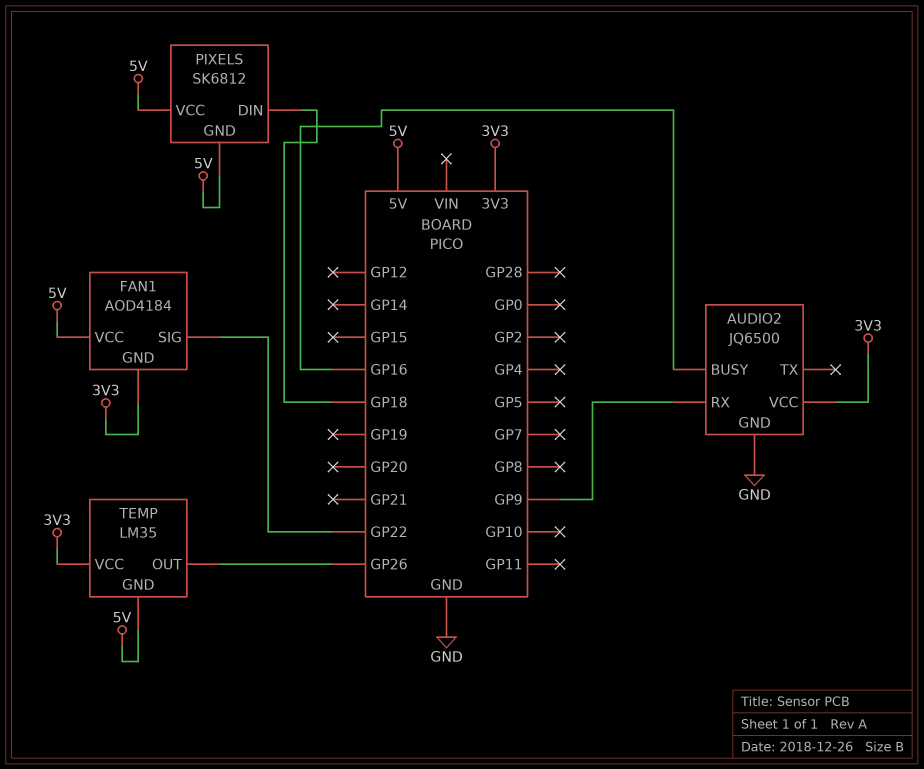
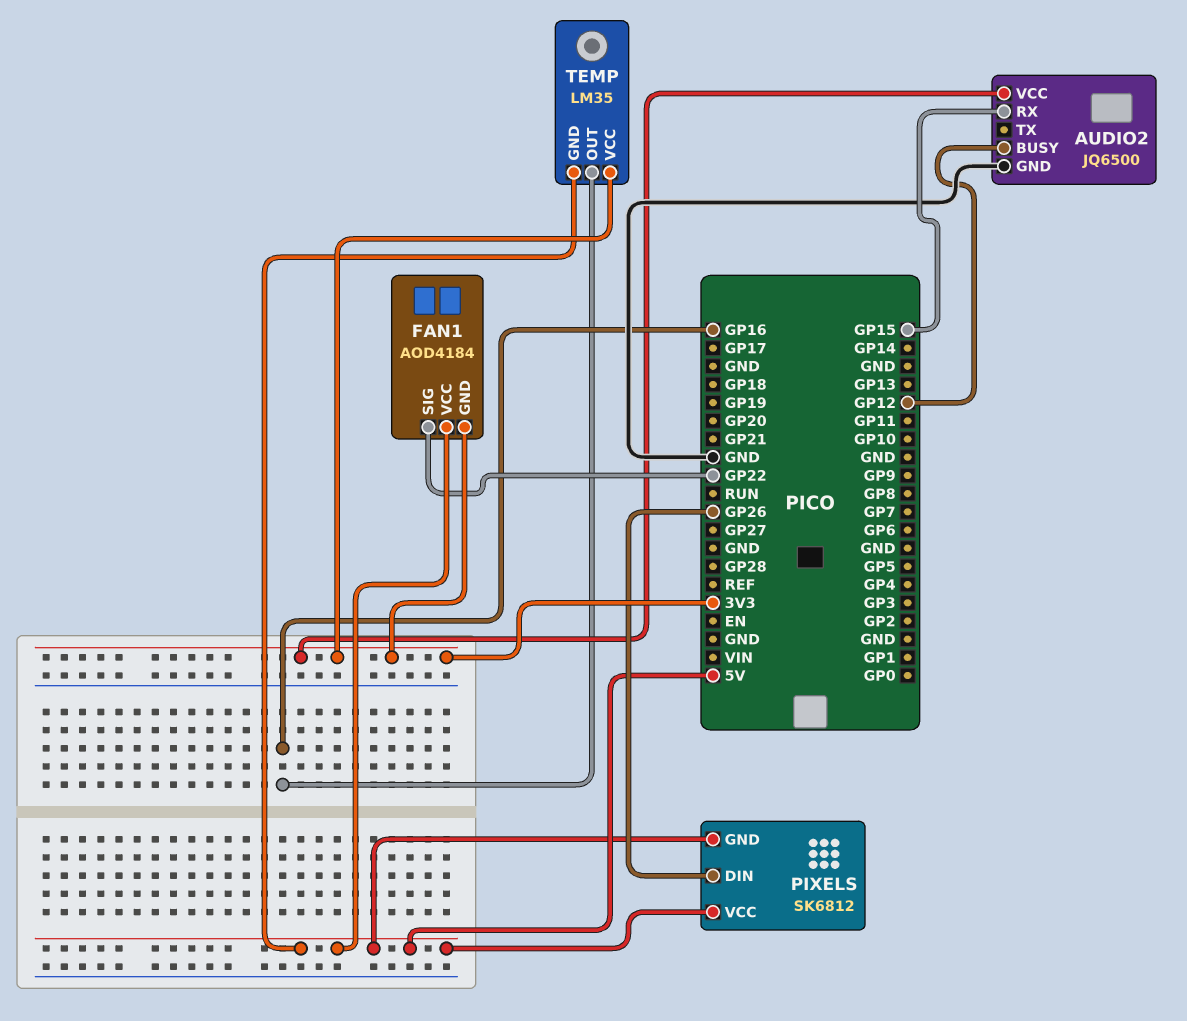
AUDIO2 pin BUSY: GP16 -> GP12
AUDIO2 pin RX: GP9 -> GP15
PIXELS pin DIN: GP18 -> GP26
TEMP pin OUT: GP26 -> GP16

